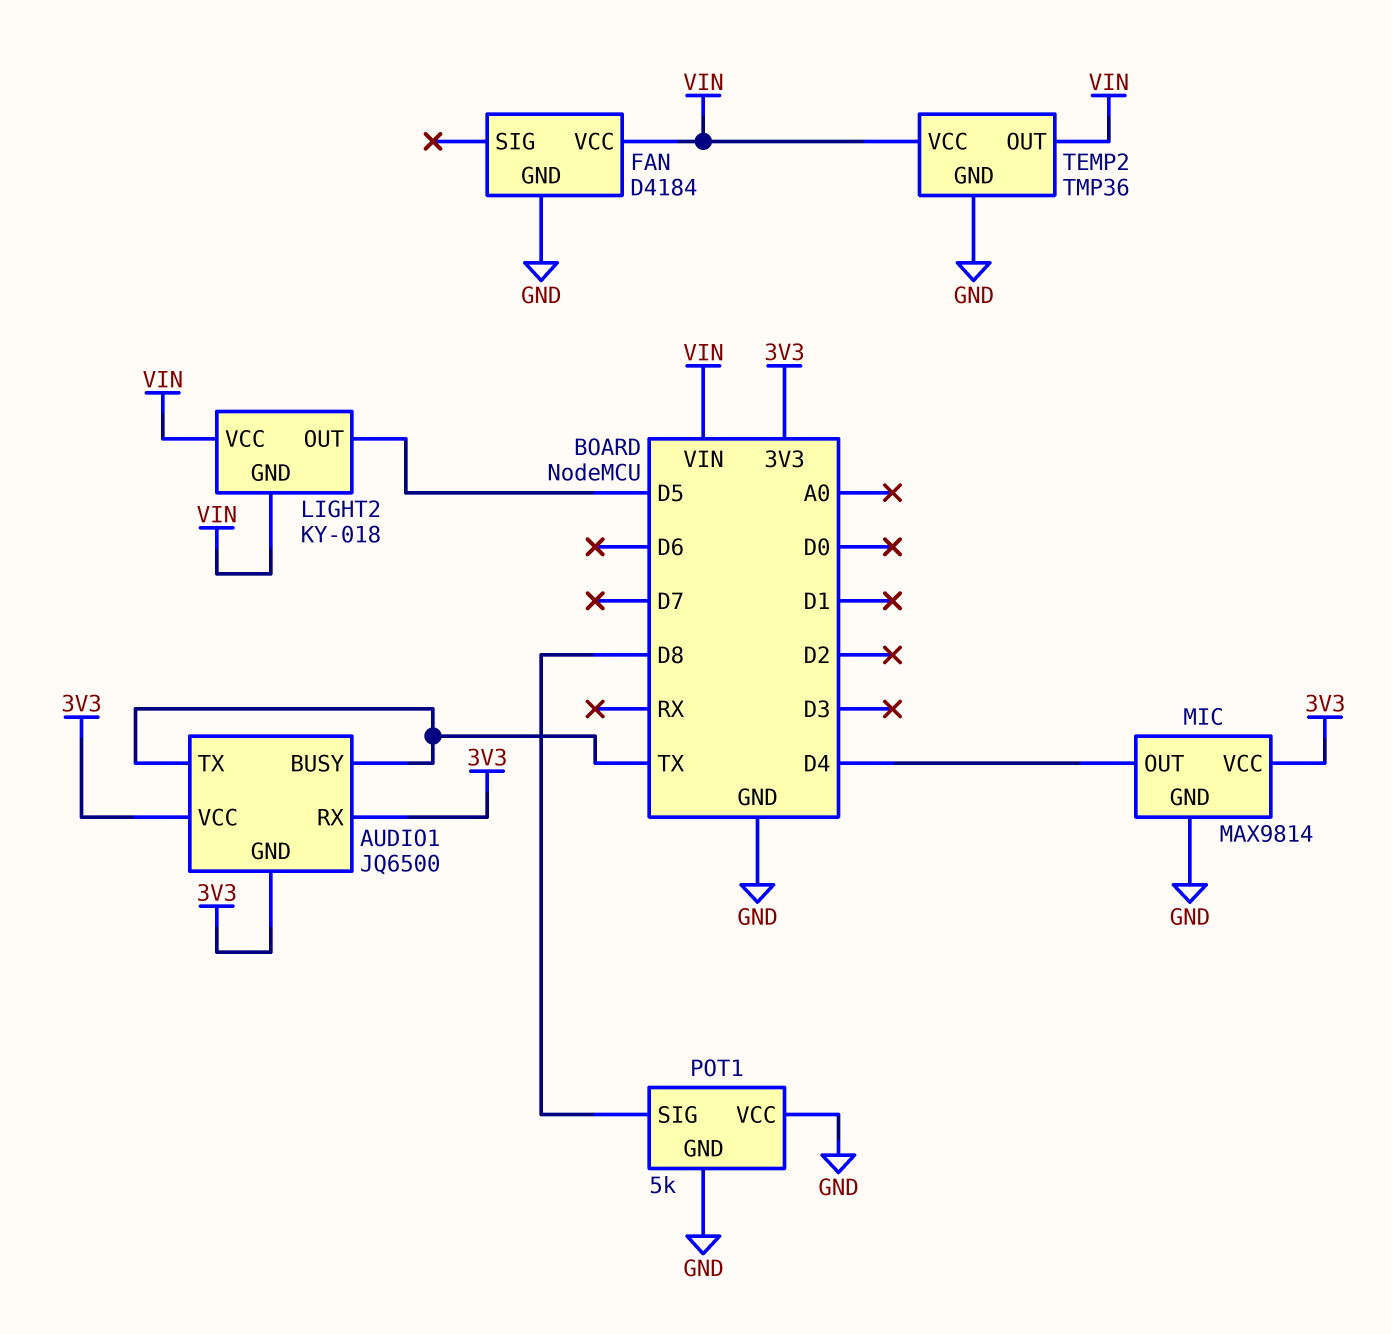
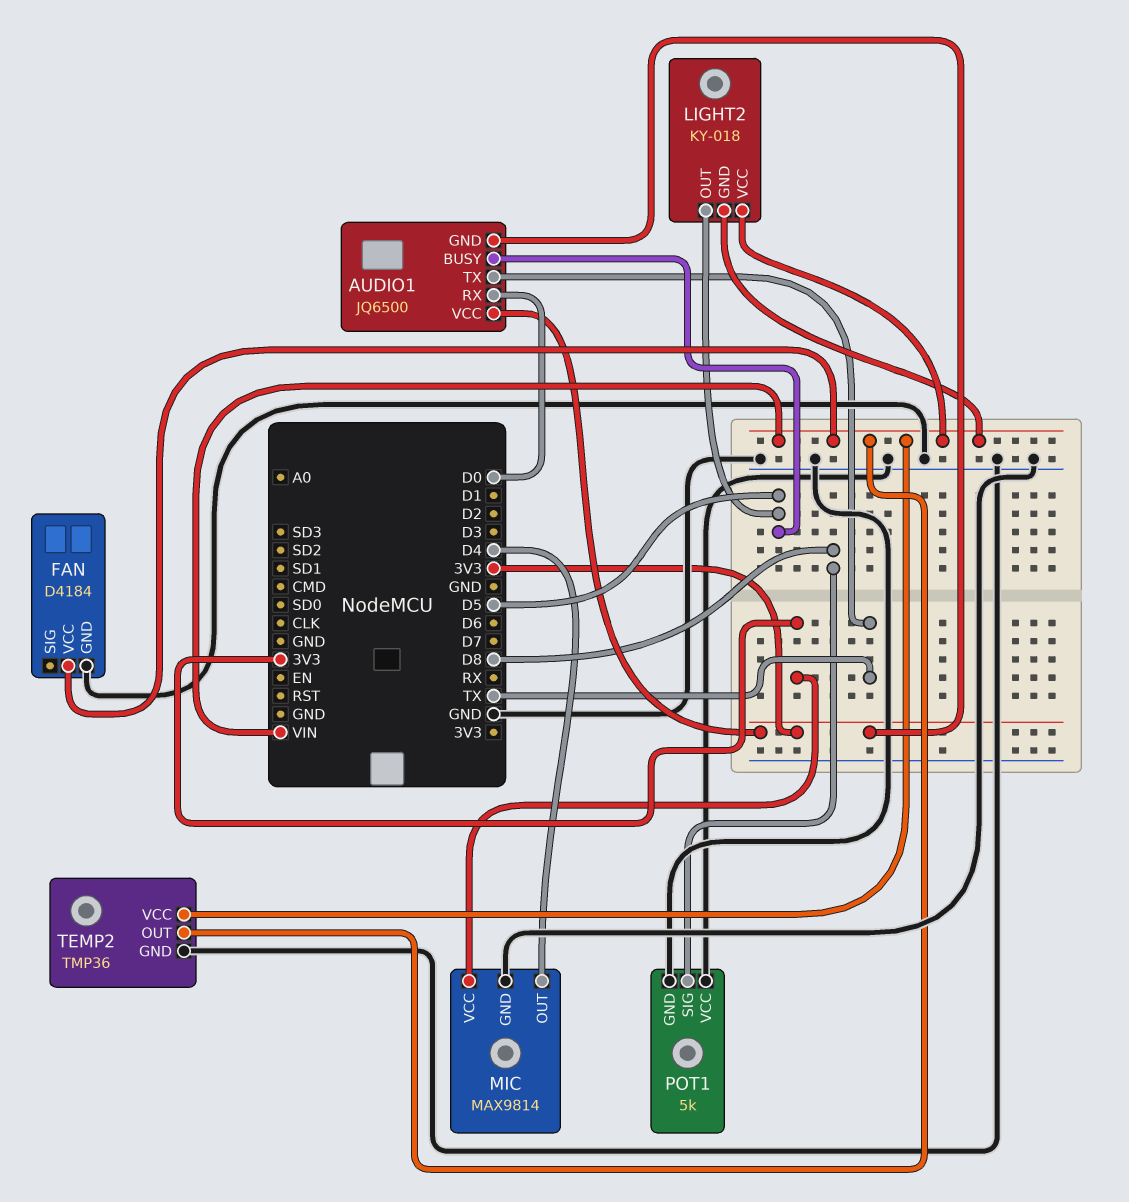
AUDIO1 pin BUSY: TX -> D5
AUDIO1 pin RX: 3V3 -> D0

